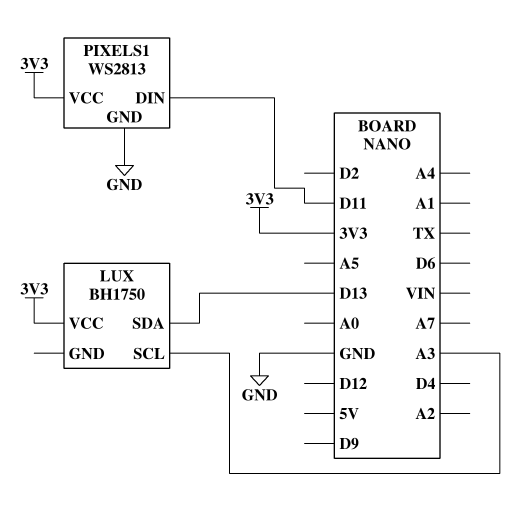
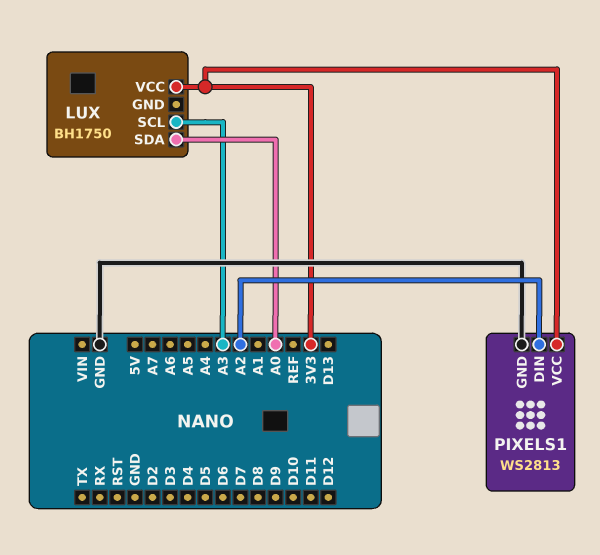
LUX pin SDA: D13 -> A0
PIXELS1 pin DIN: D11 -> A2

